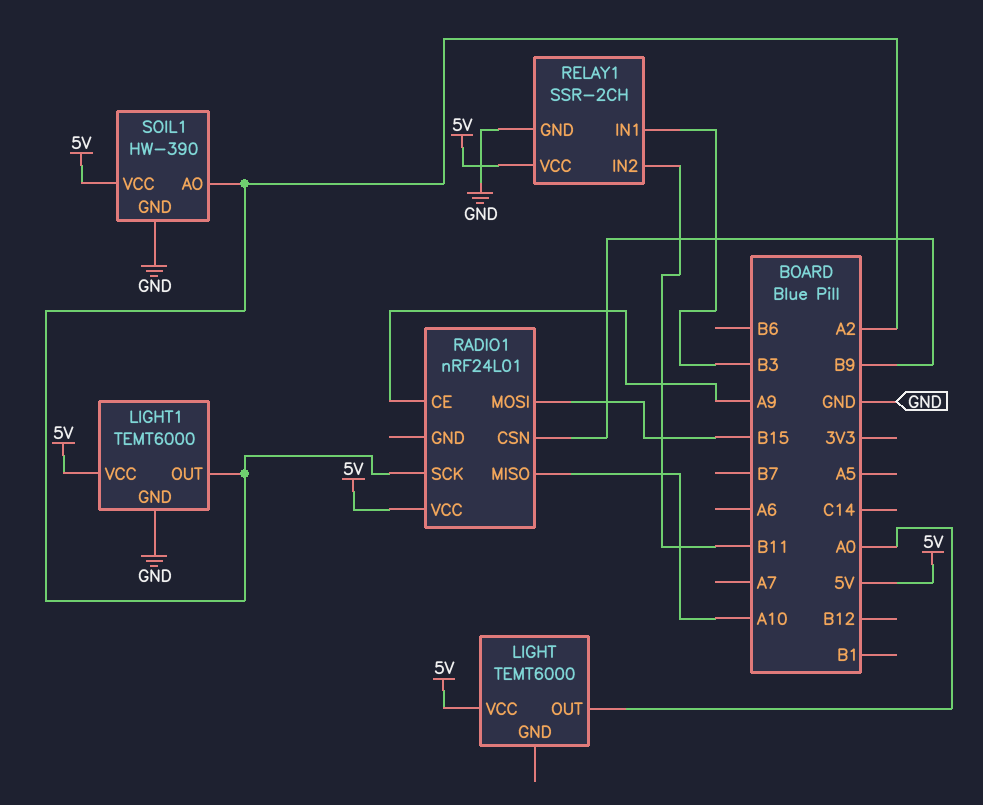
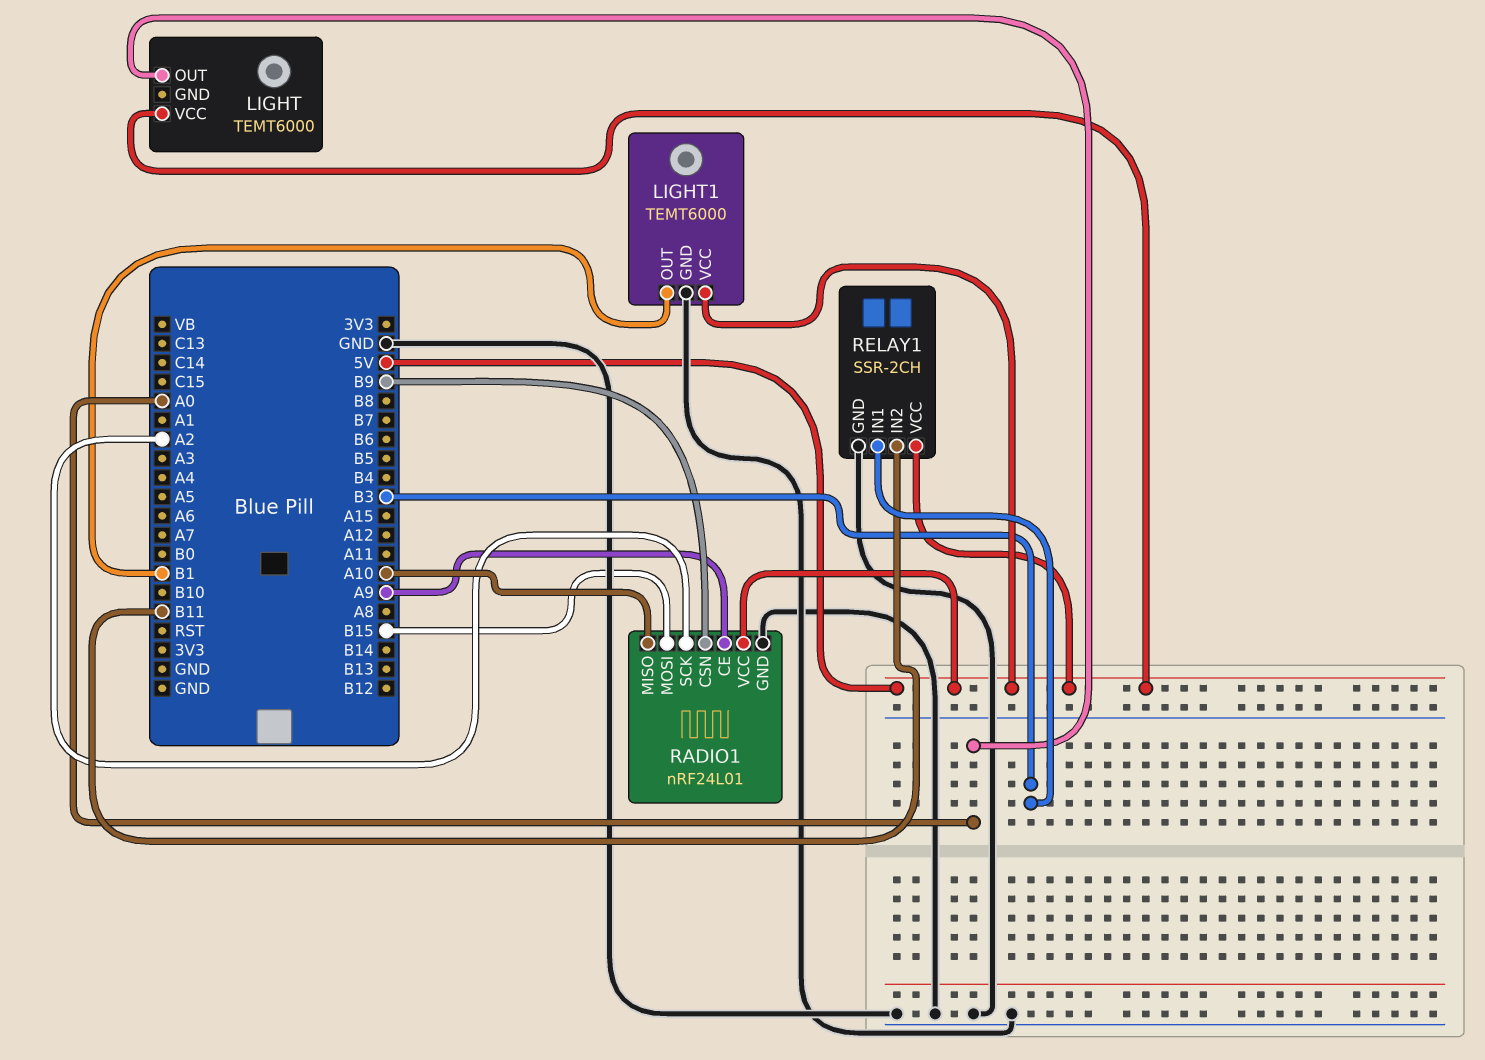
LIGHT1 pin OUT: A2 -> B1
RADIO1 pin GND: none -> GND
SOIL1: HW-390 -> none
SOIL1 pin AO: A2 -> none
SOIL1 pin GND: GND -> none
SOIL1 pin VCC: 5V -> none

